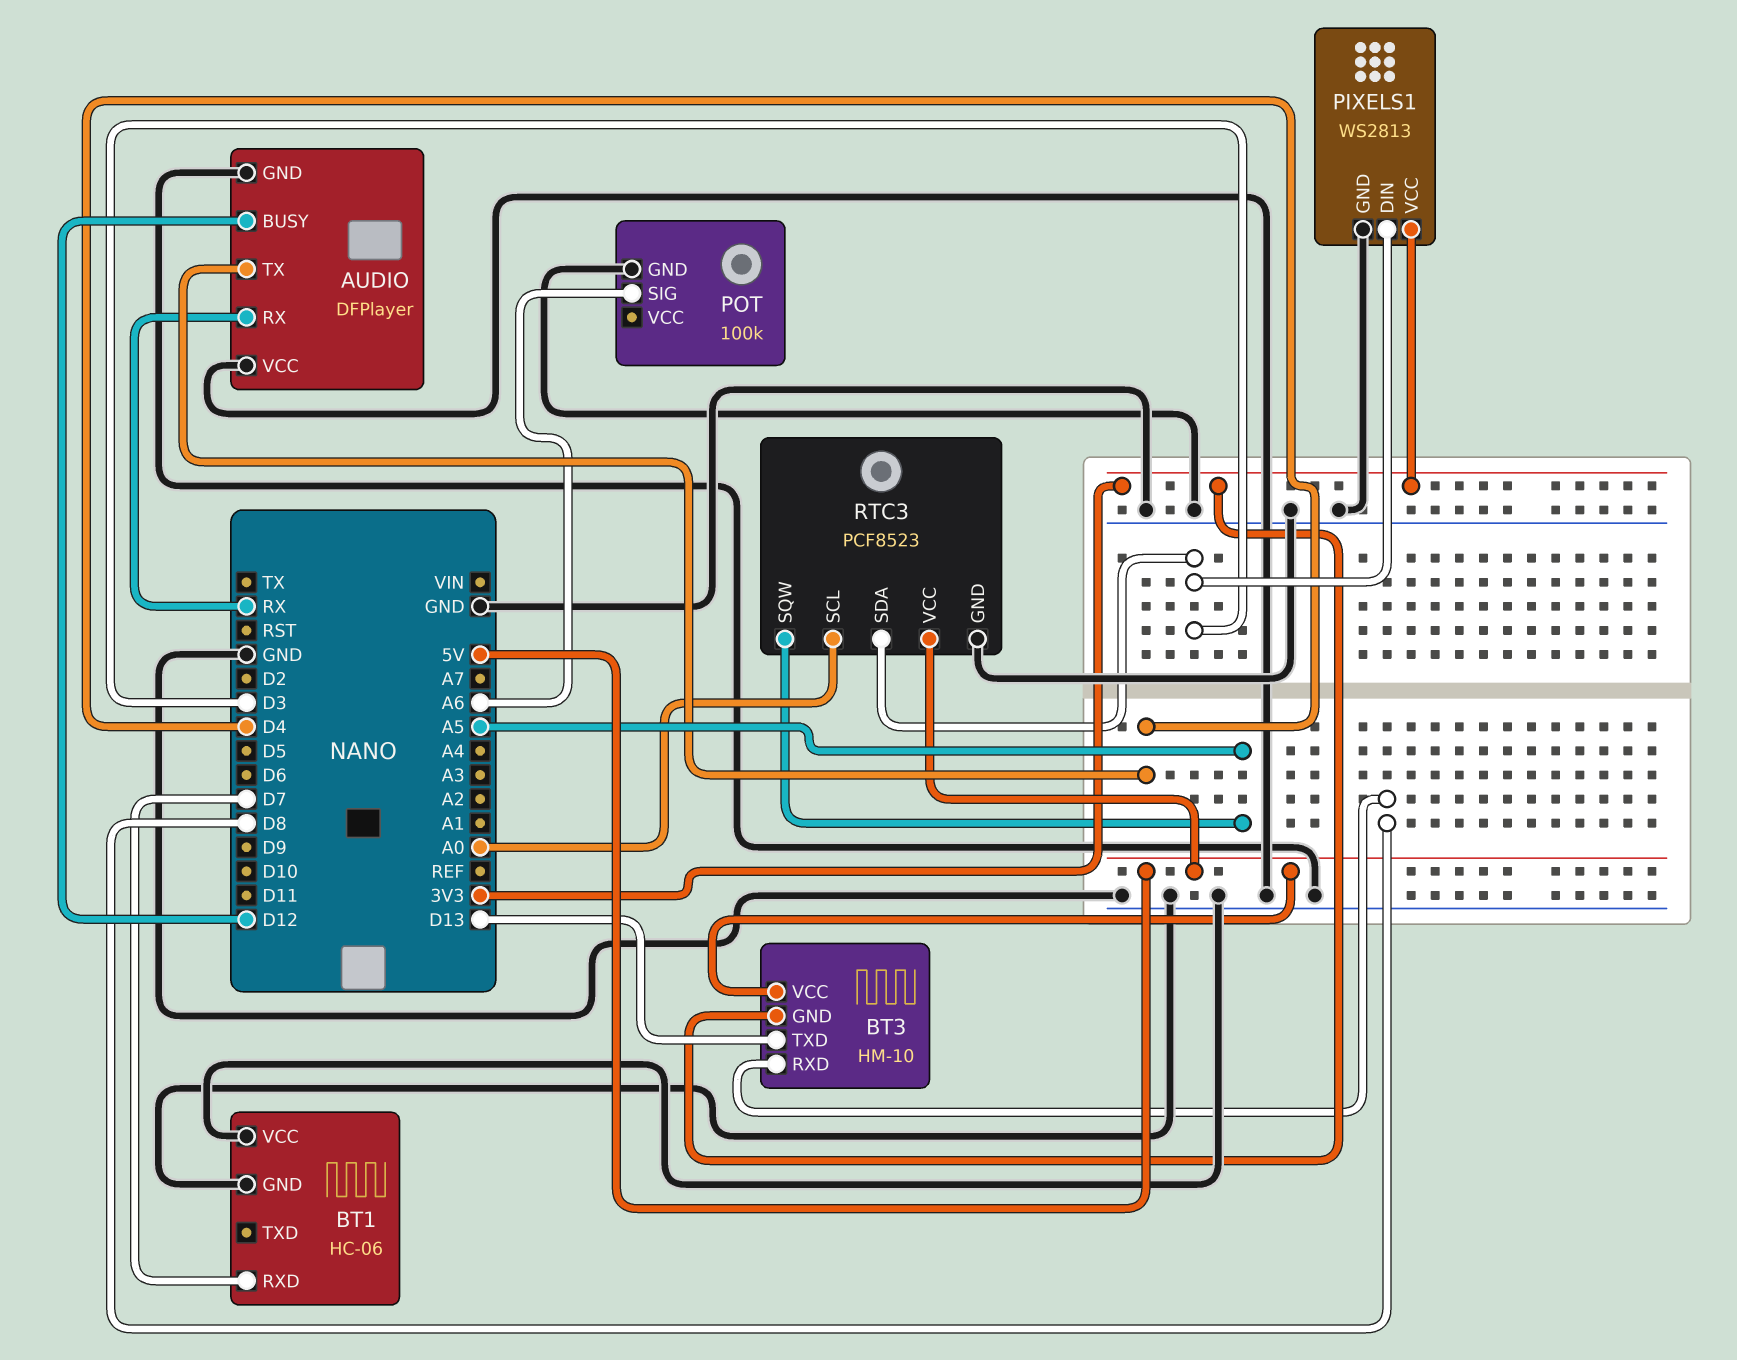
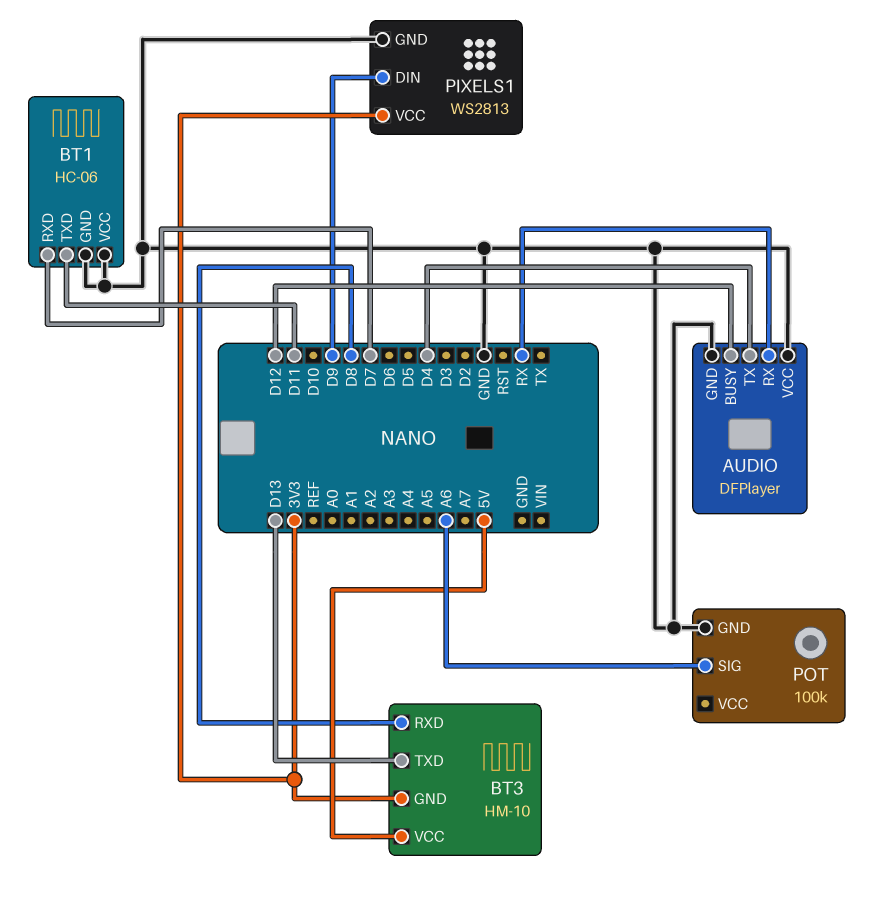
BT1 pin TXD: none -> D11
PIXELS1 pin DIN: D3 -> D9
RTC3: PCF8523 -> none
RTC3 pin GND: GND -> none
RTC3 pin SCL: A0 -> none
RTC3 pin SDA: D3 -> none
RTC3 pin SQW: A5 -> none
RTC3 pin VCC: 5V -> none

